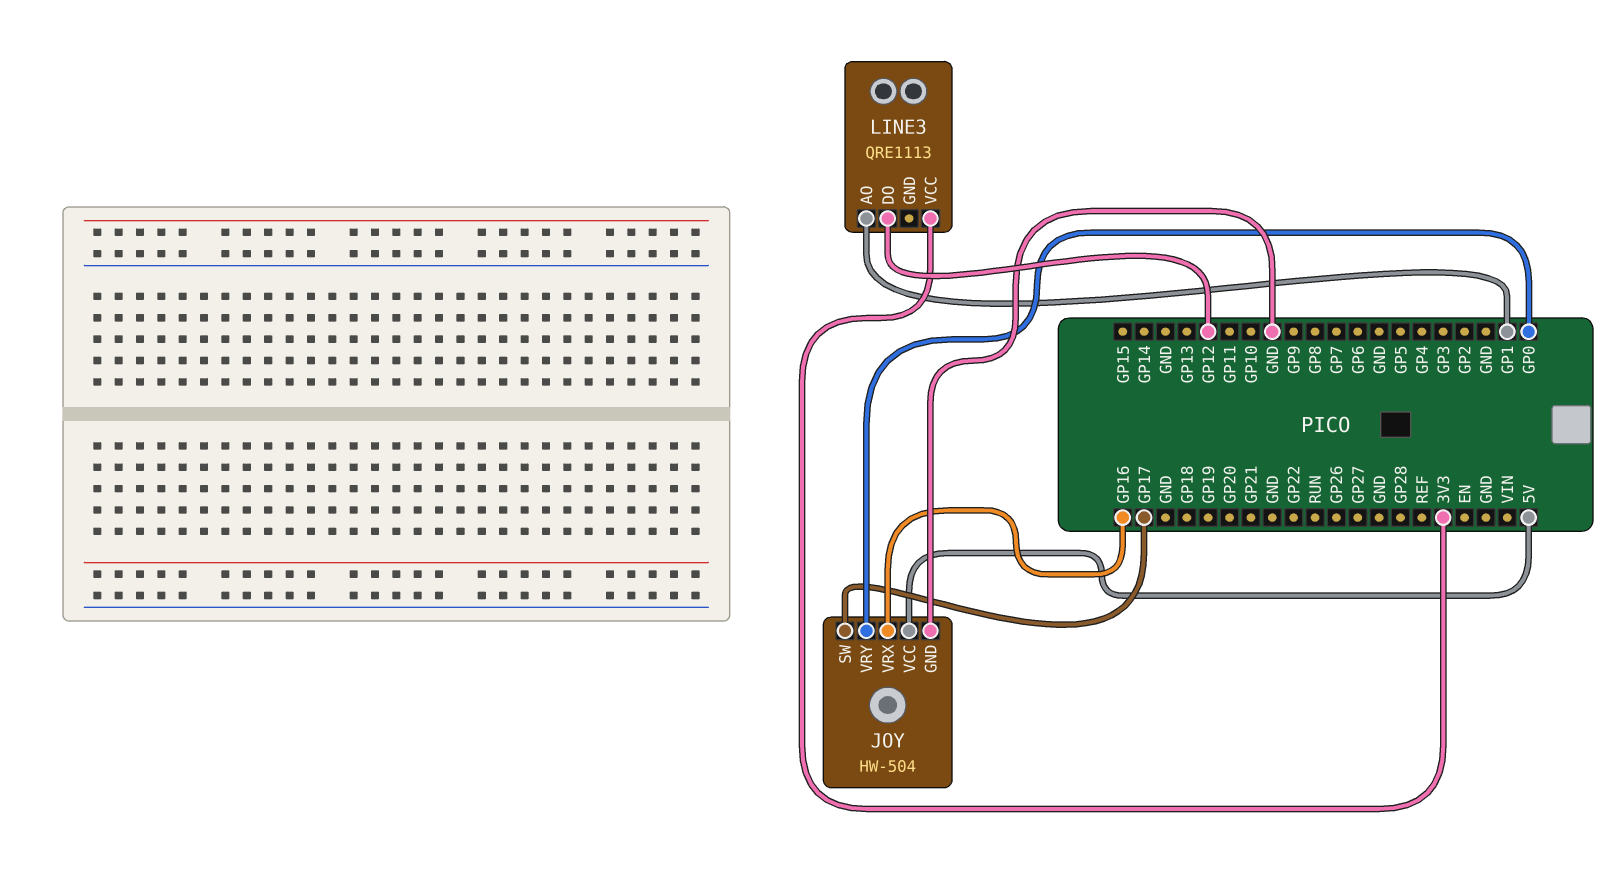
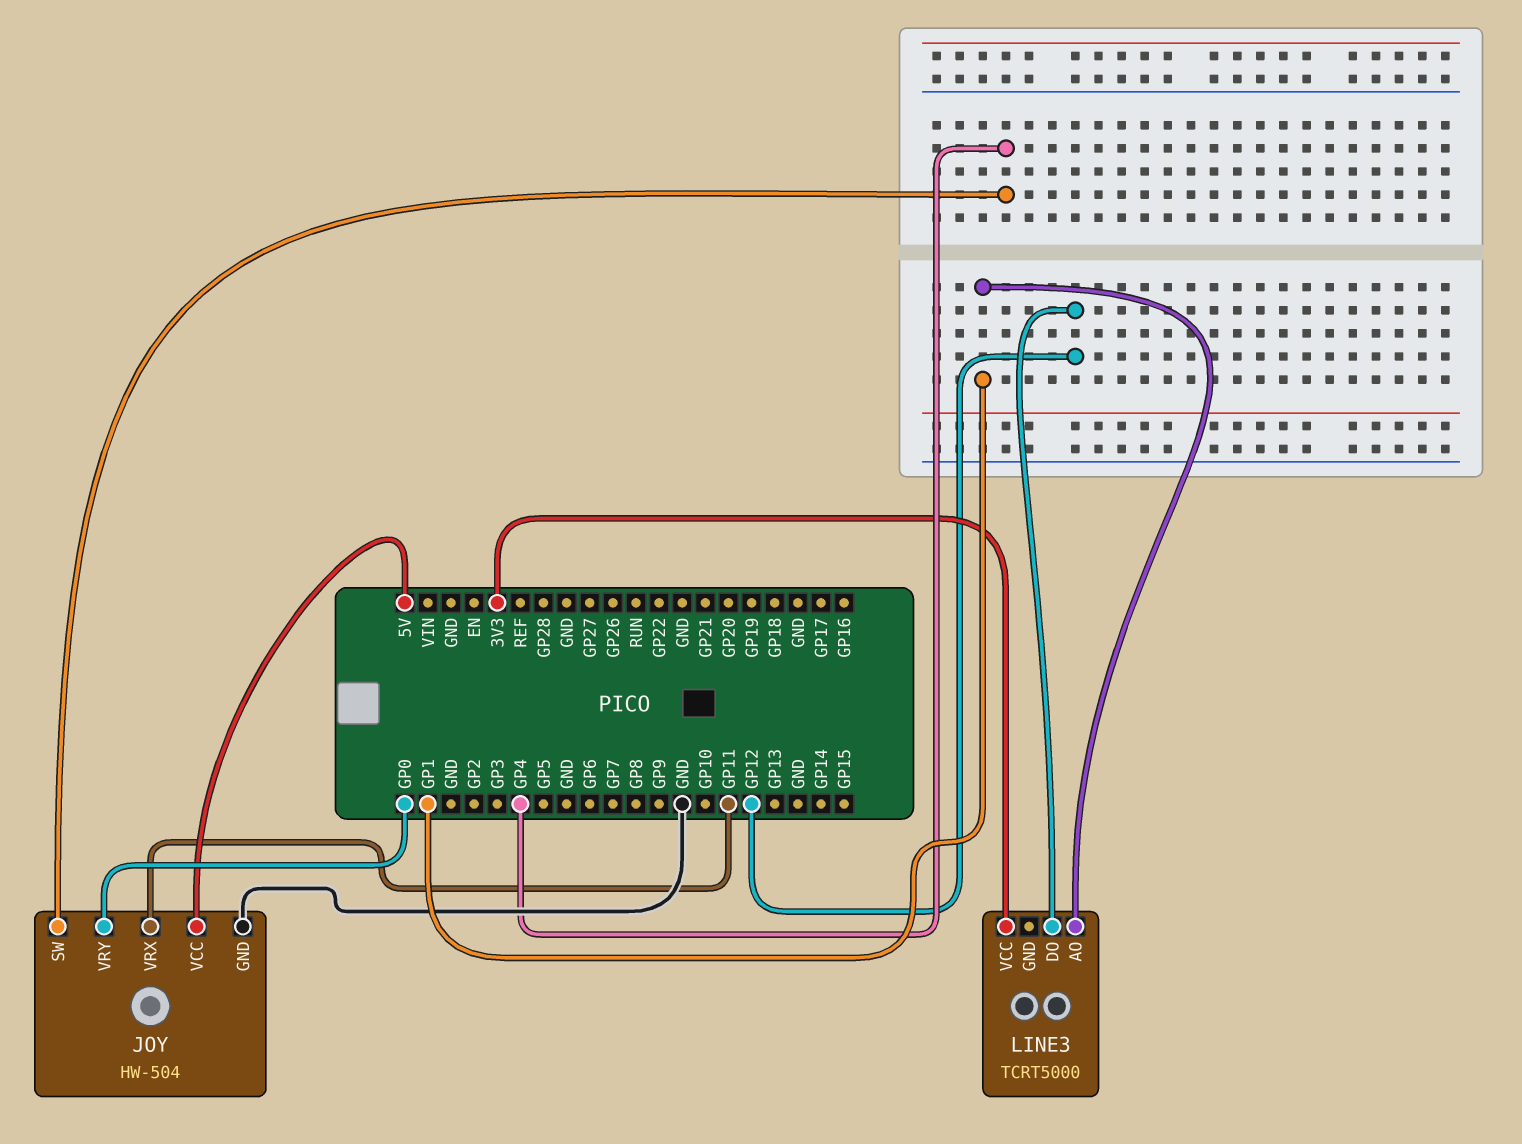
JOY pin SW: GP17 -> GP4
JOY pin VRX: GP16 -> GP11
LINE3: QRE1113 -> TCRT5000

